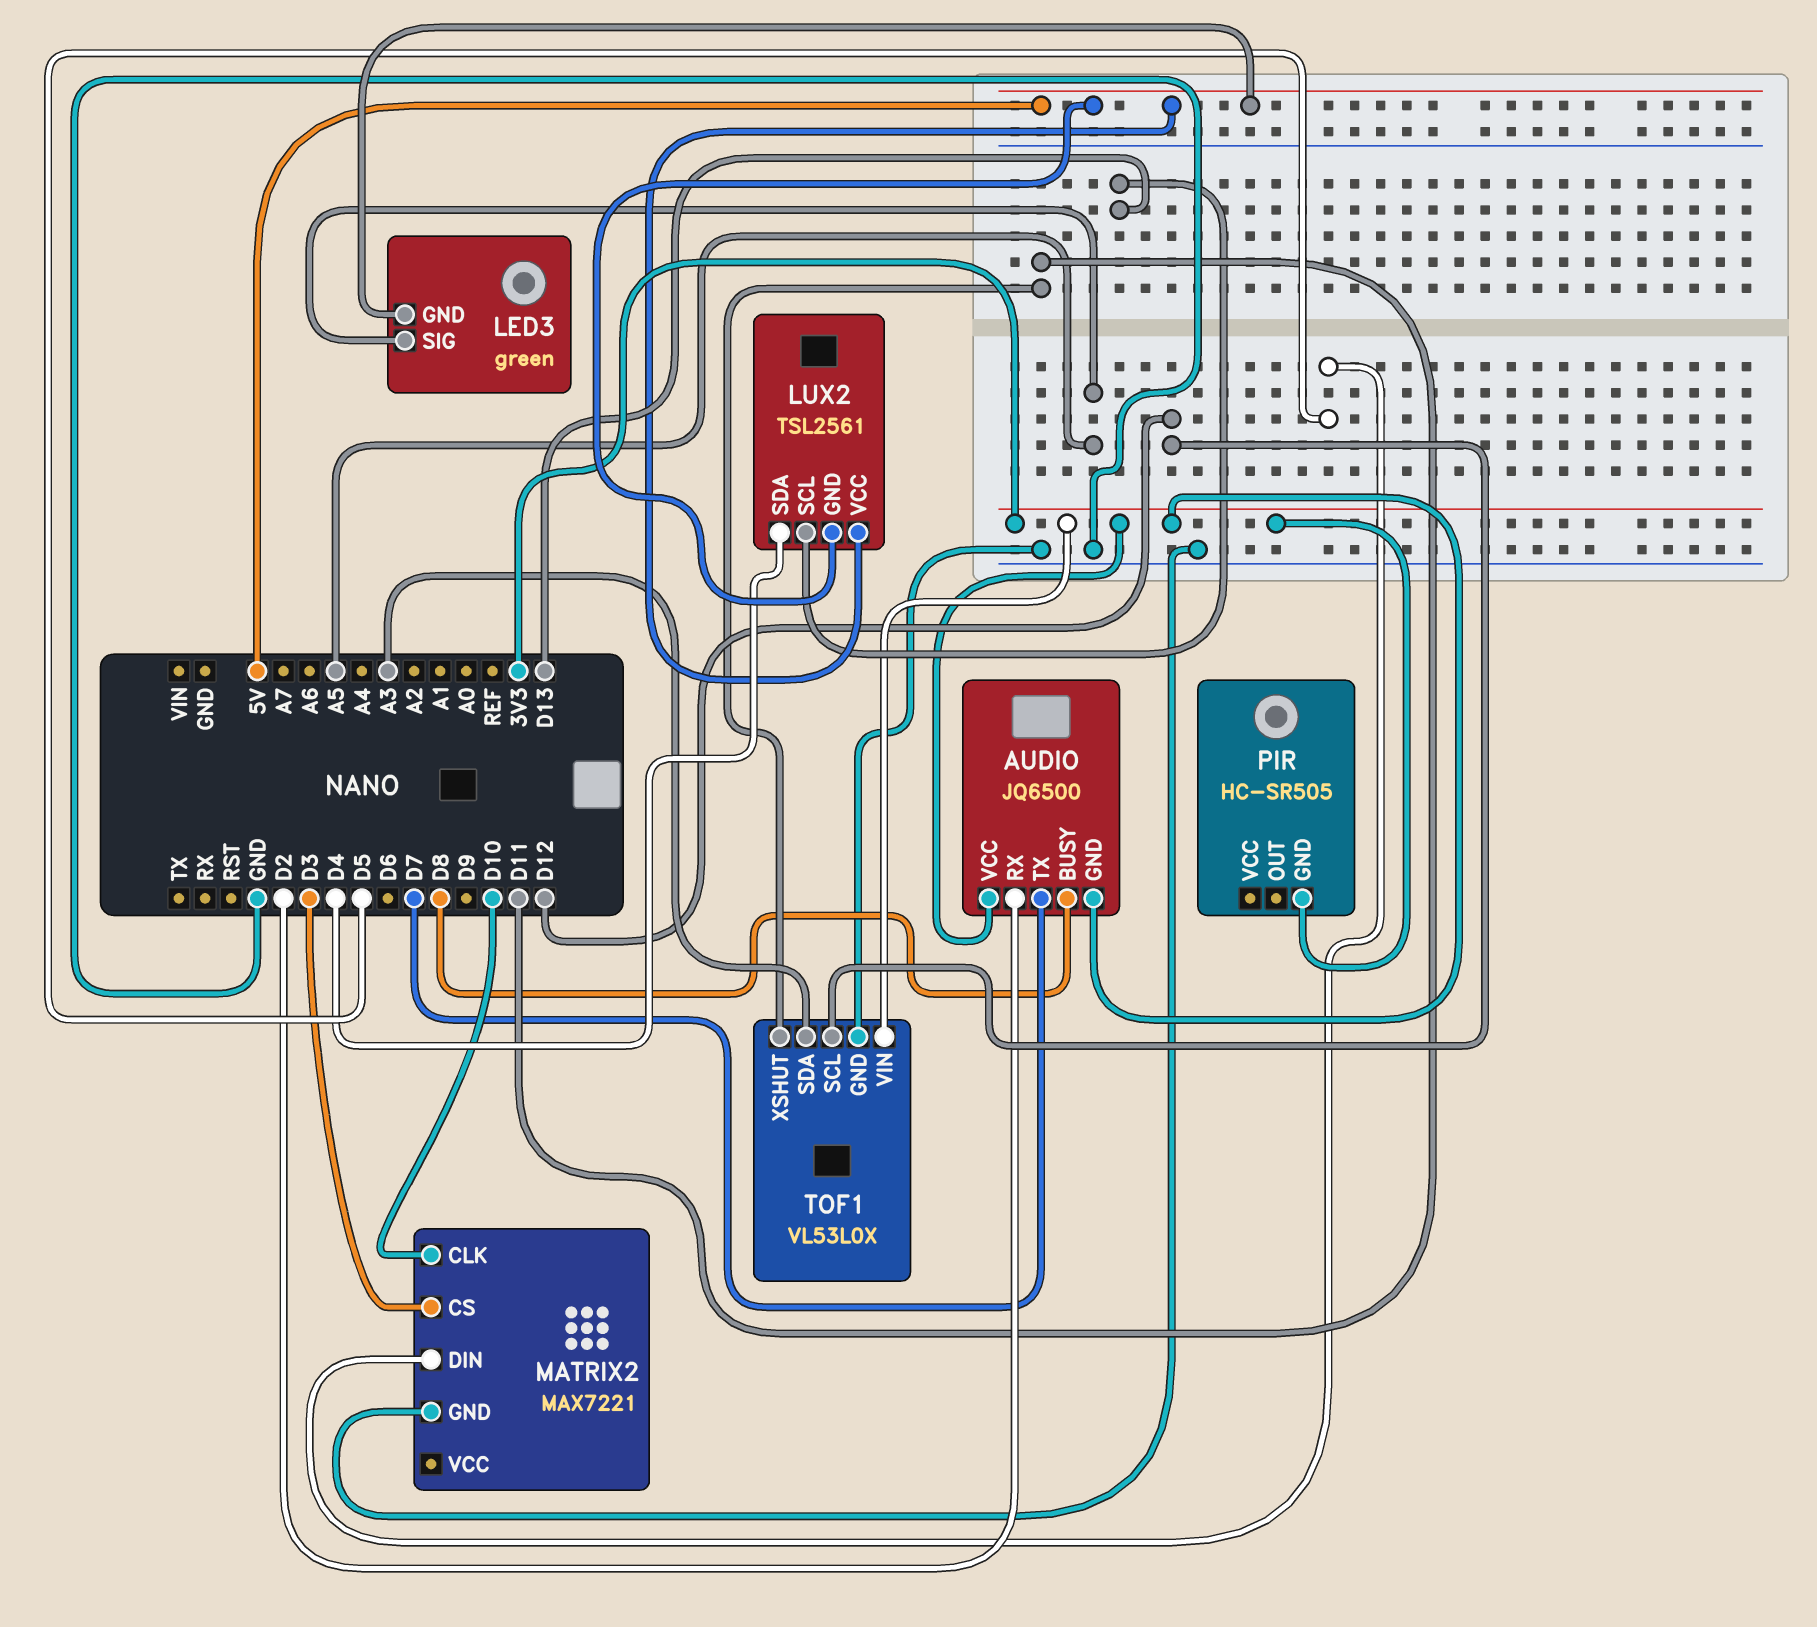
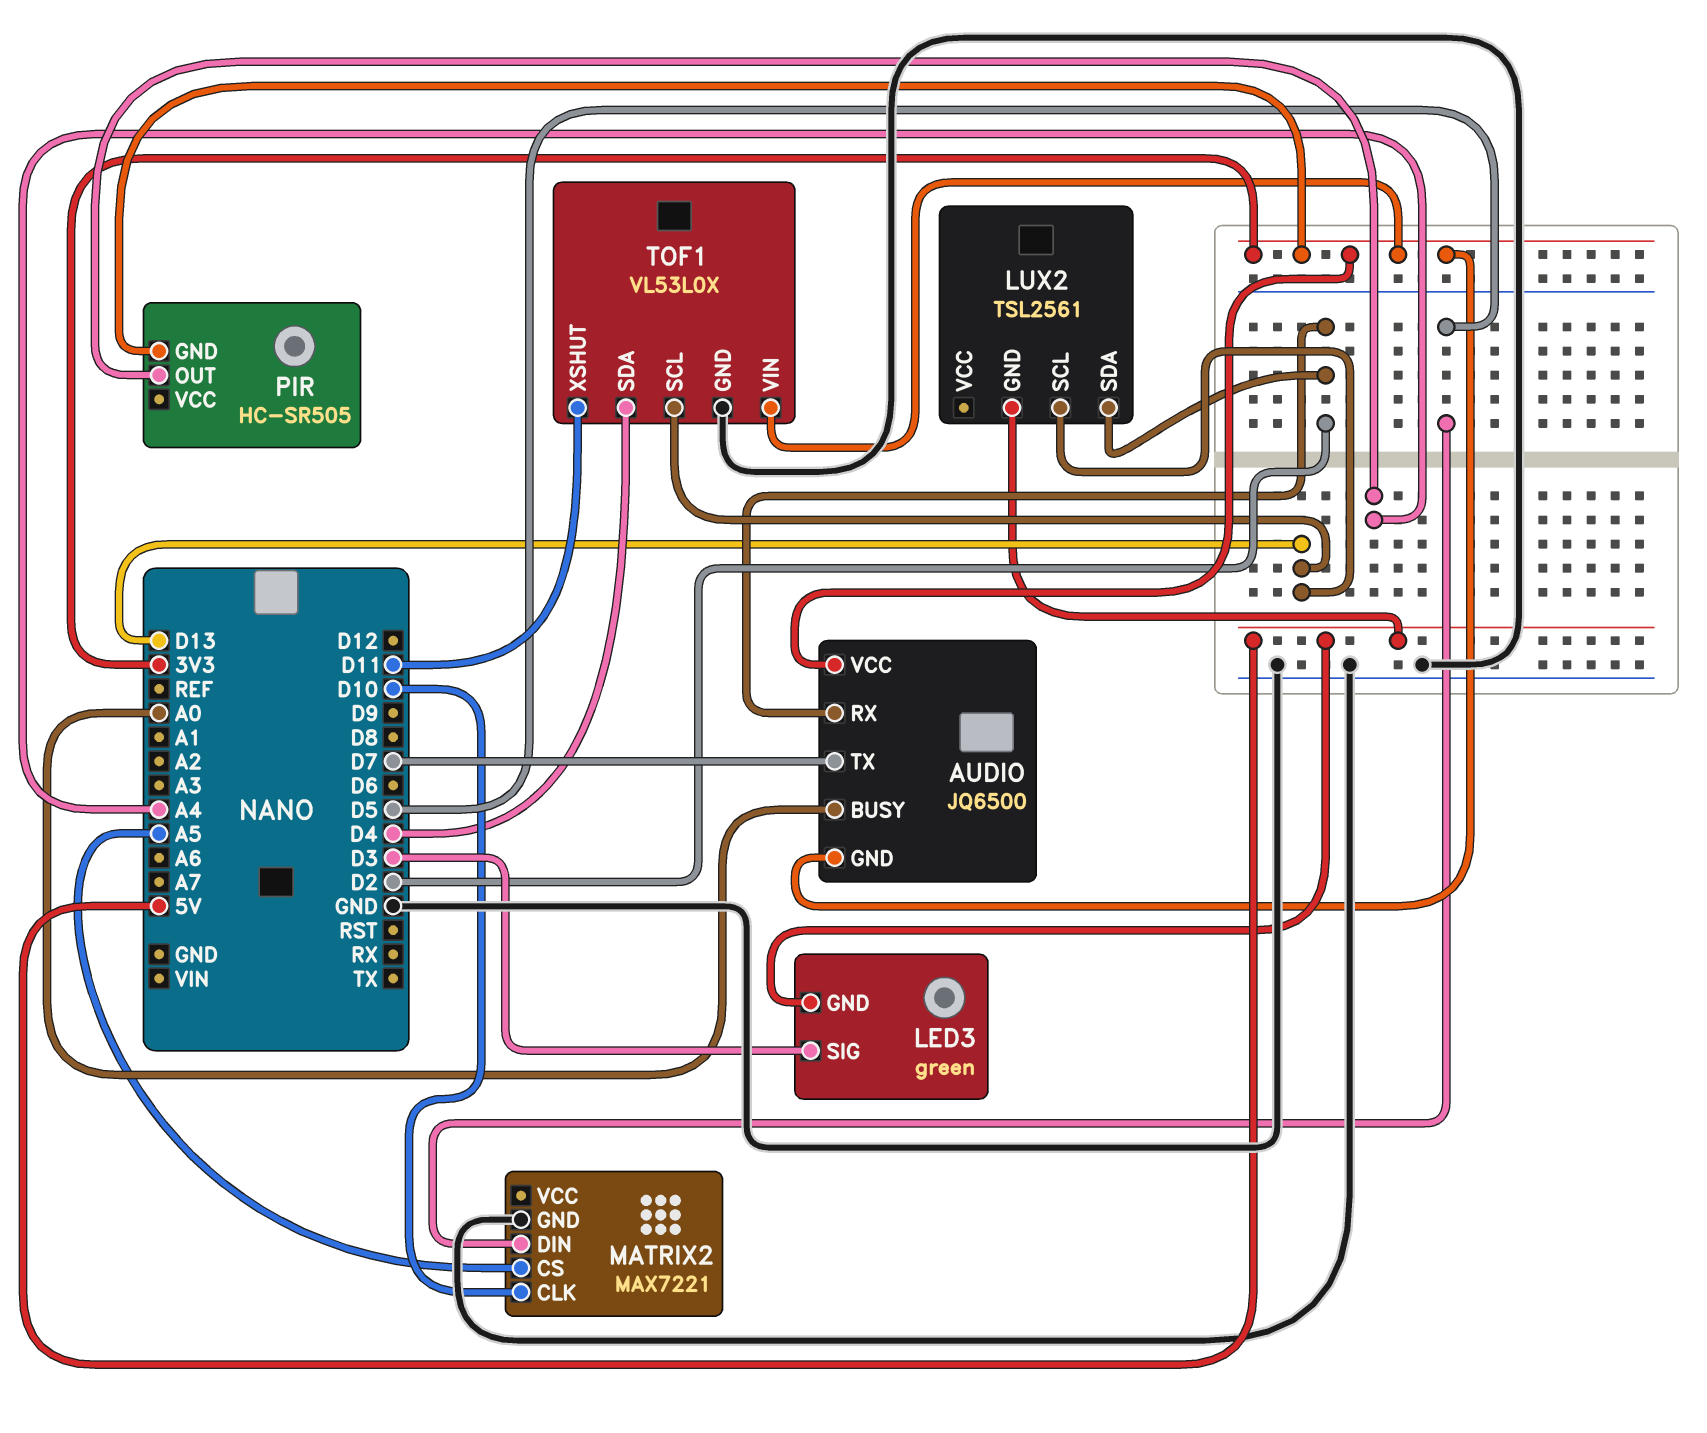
AUDIO pin BUSY: D8 -> A0
LED3 pin SIG: A5 -> D3
LUX2 pin SDA: D4 -> D2
LUX2 pin VCC: 5V -> none
MATRIX2 pin CS: D3 -> A5
PIR pin OUT: none -> A4
TOF1 pin SCL: D12 -> D13
TOF1 pin SDA: A3 -> D4

